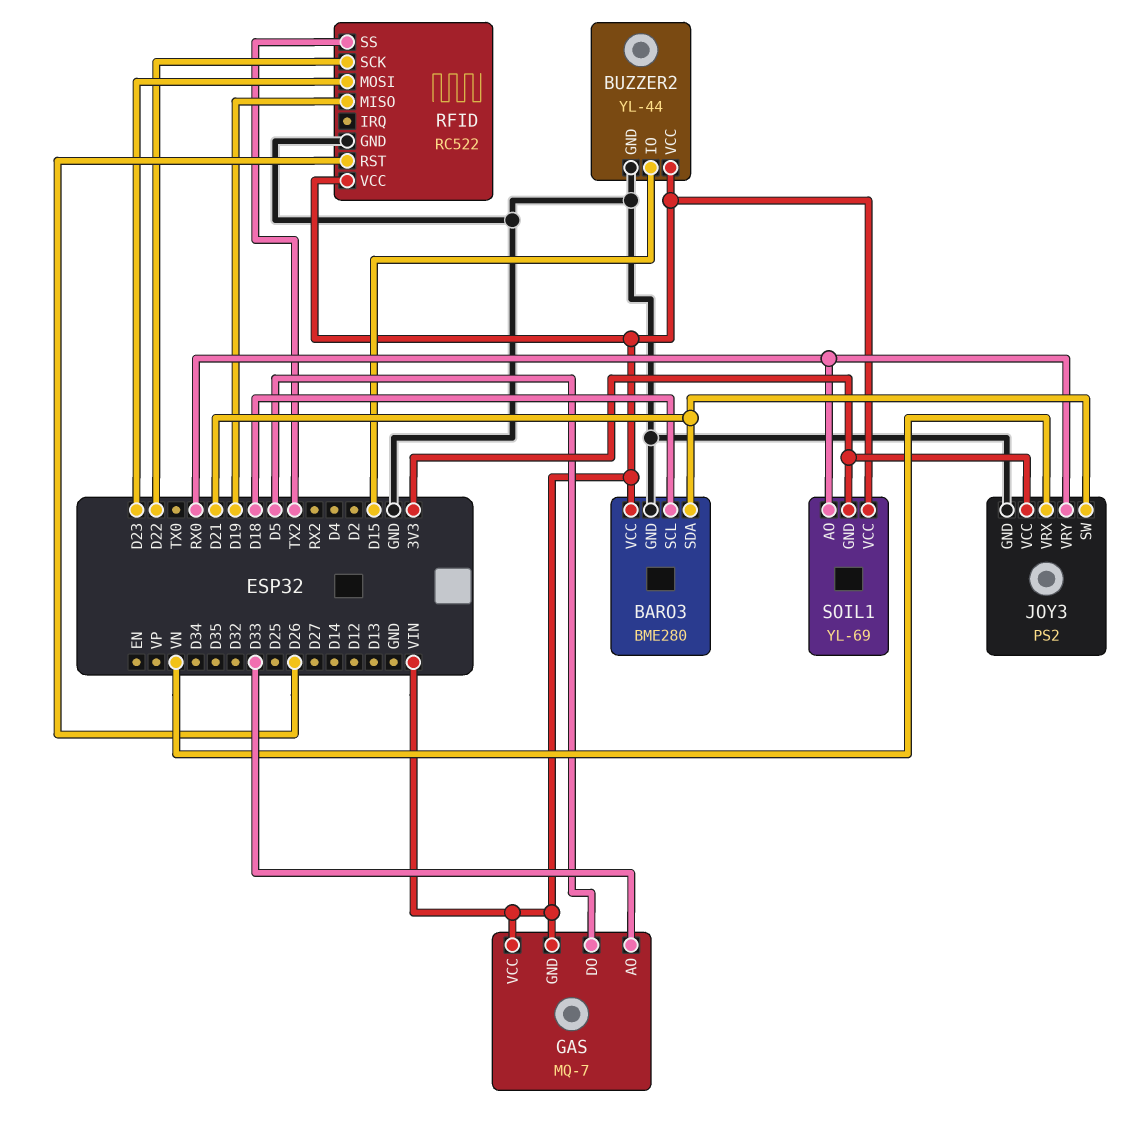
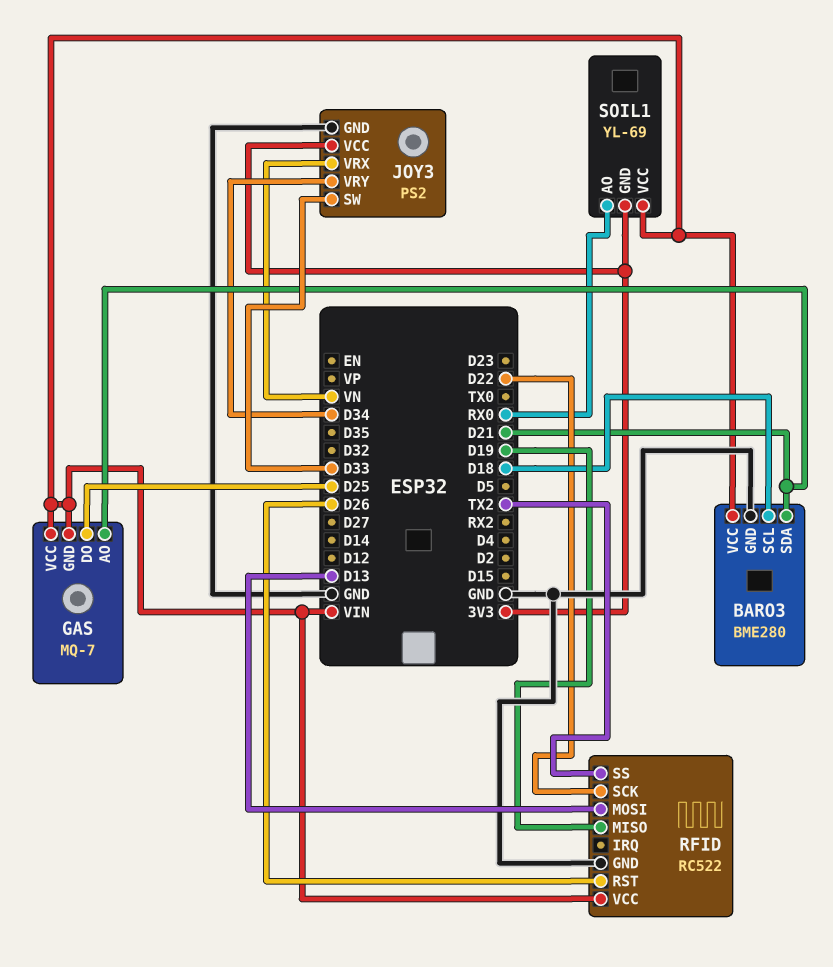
BUZZER2: YL-44 -> none
BUZZER2 pin GND: GND -> none
BUZZER2 pin IO: D15 -> none
BUZZER2 pin VCC: VIN -> none
GAS pin AO: D33 -> D21
GAS pin DO: D5 -> D25
JOY3 pin SW: D21 -> D33
JOY3 pin VRY: RX0 -> D34
RFID pin MOSI: D23 -> D13

